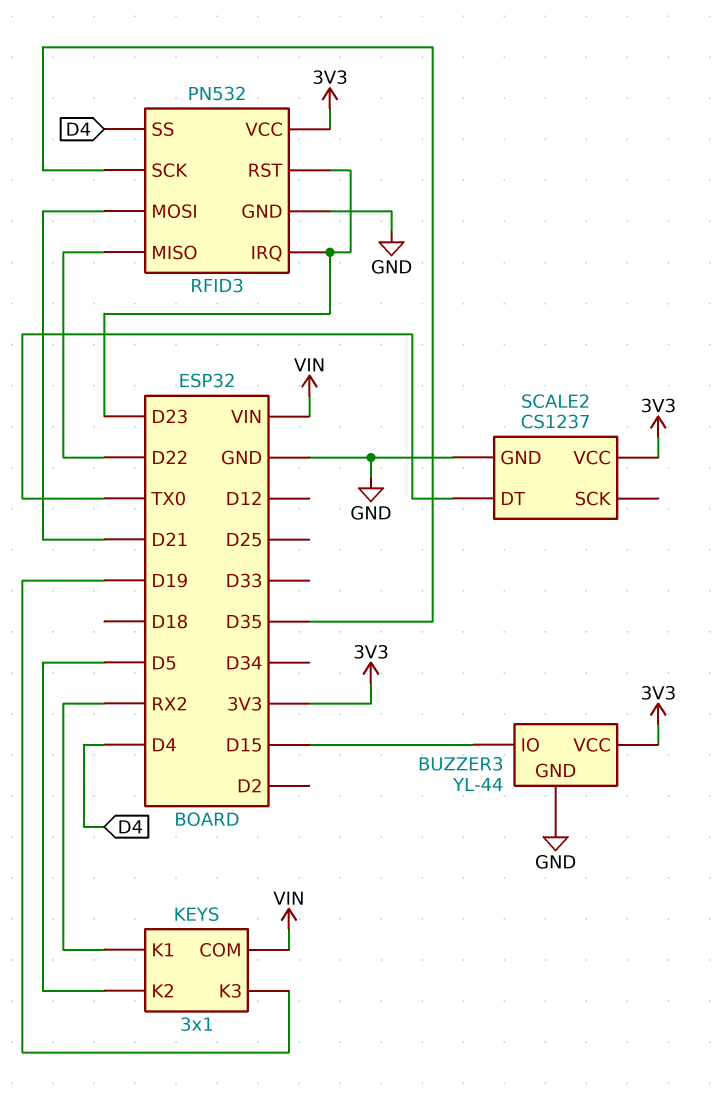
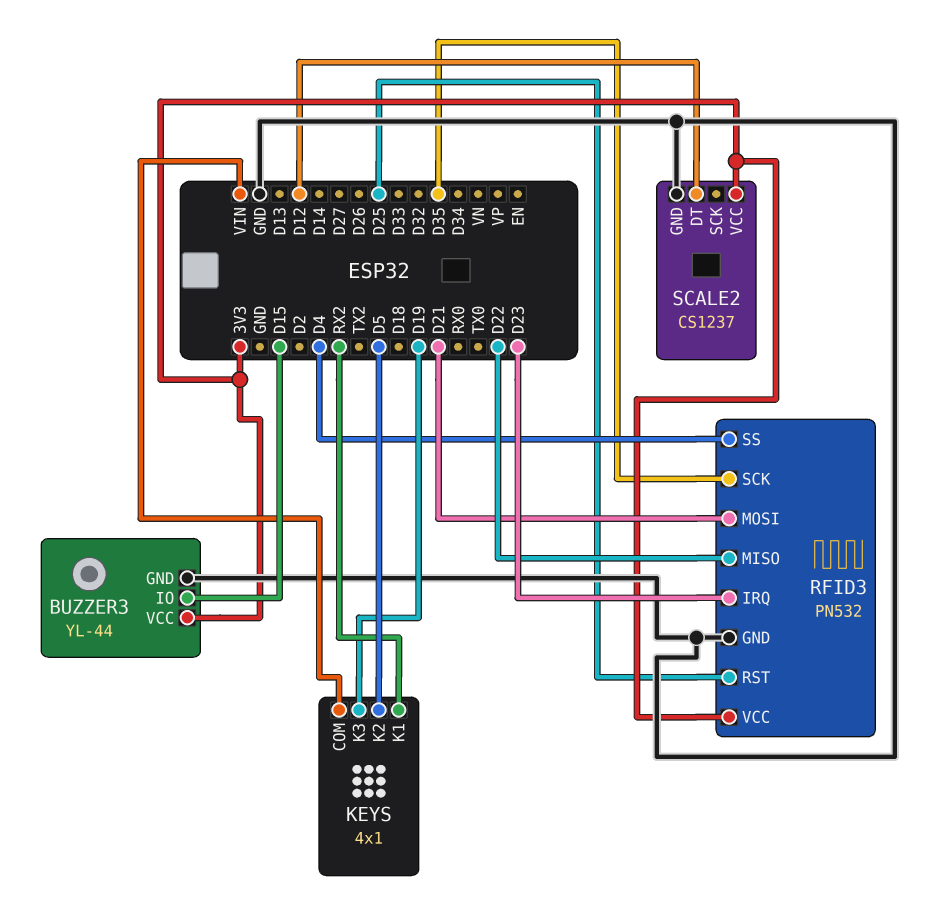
KEYS: 3x1 -> 4x1
RFID3 pin RST: D23 -> D25
SCALE2 pin DT: TX0 -> D12

